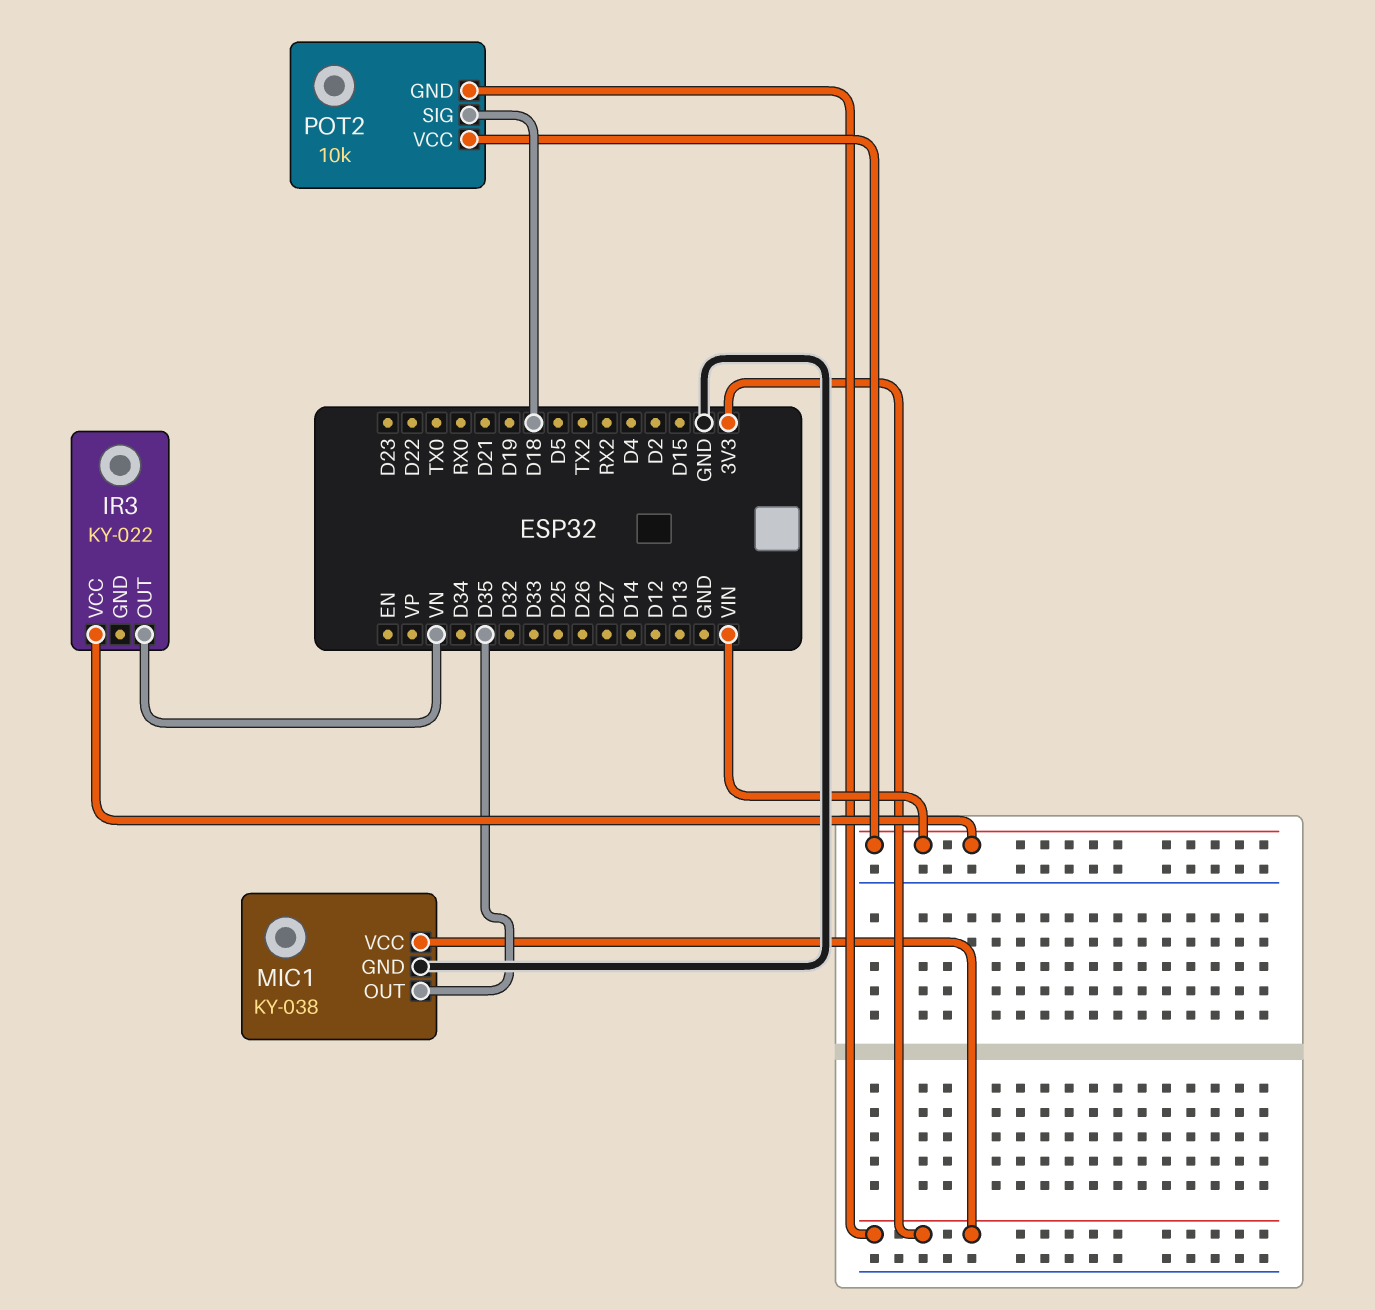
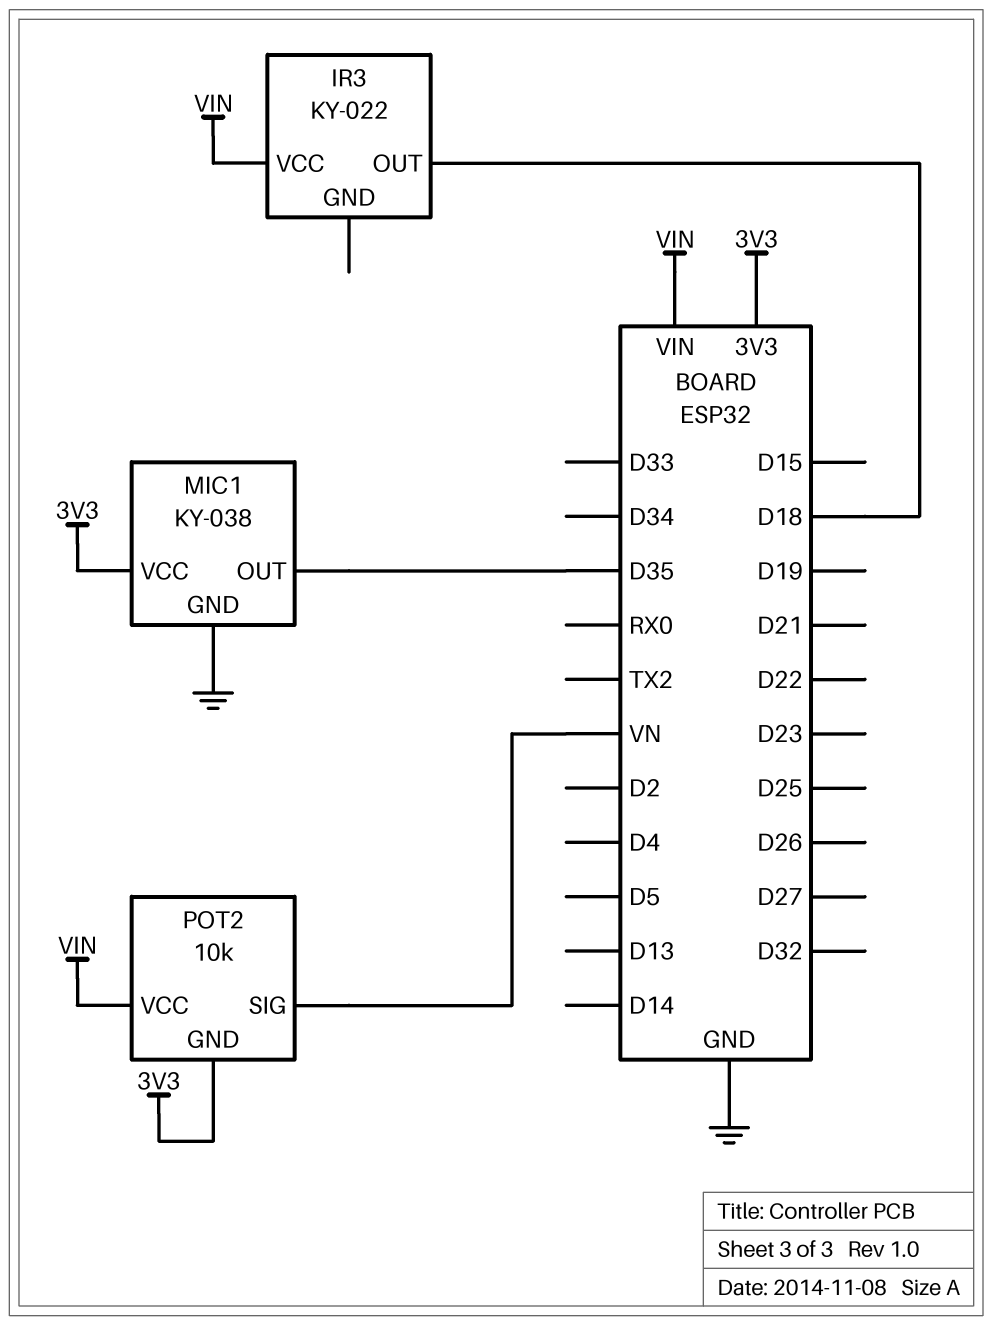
IR3 pin OUT: VN -> D18
POT2 pin SIG: D18 -> VN

